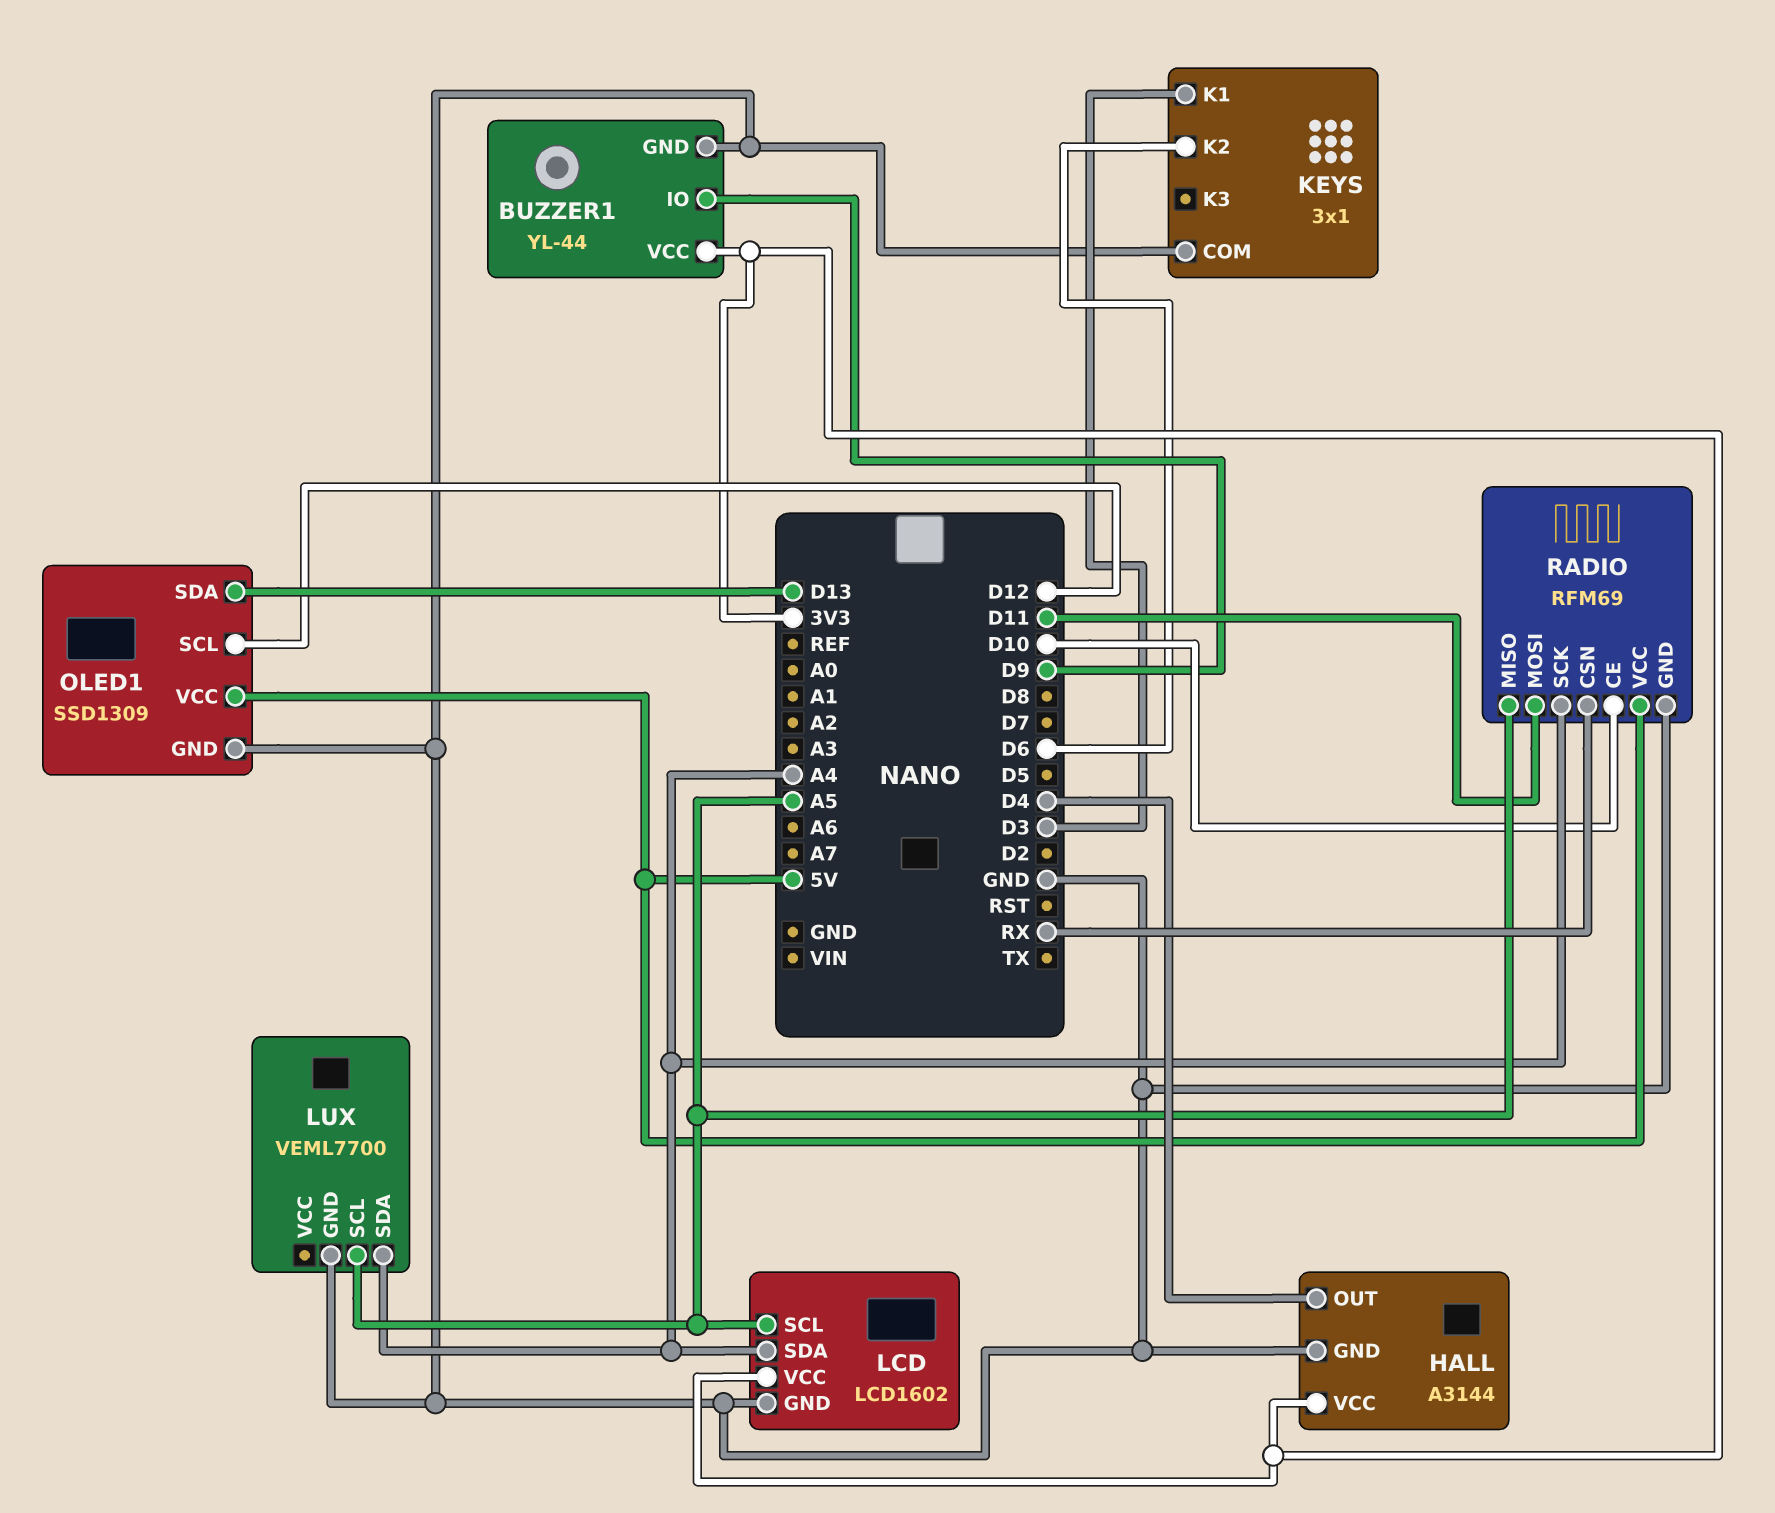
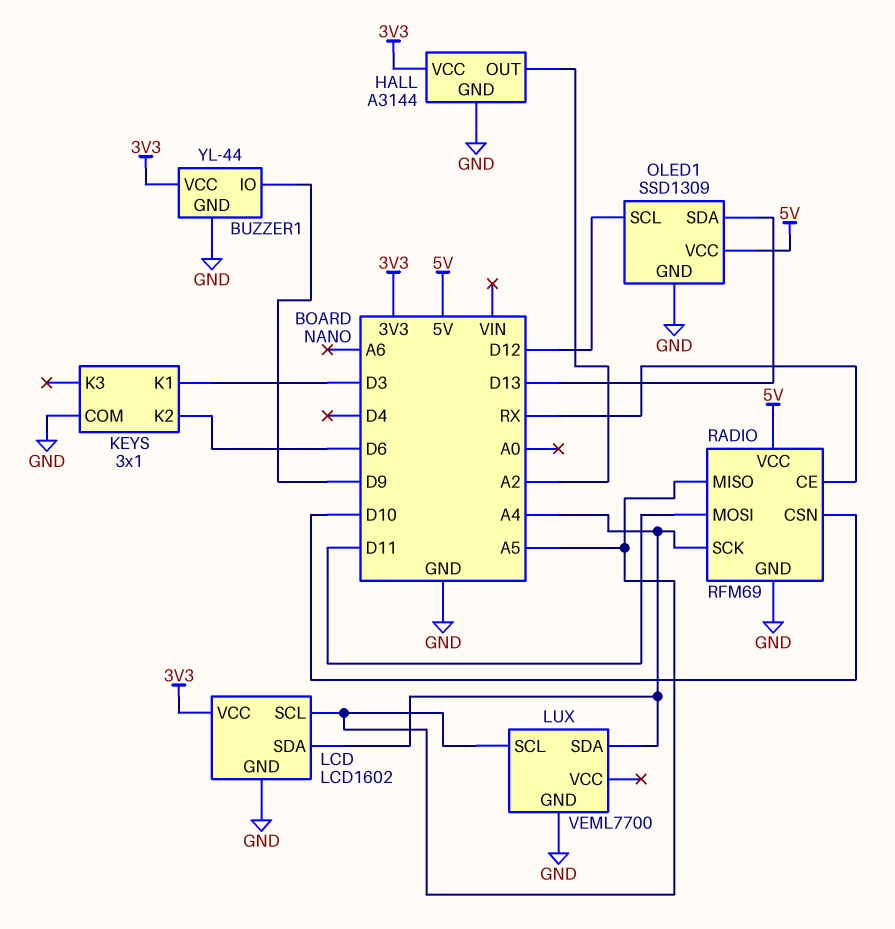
HALL pin OUT: D4 -> A2
RADIO pin CE: D10 -> RX
RADIO pin CSN: RX -> D10

